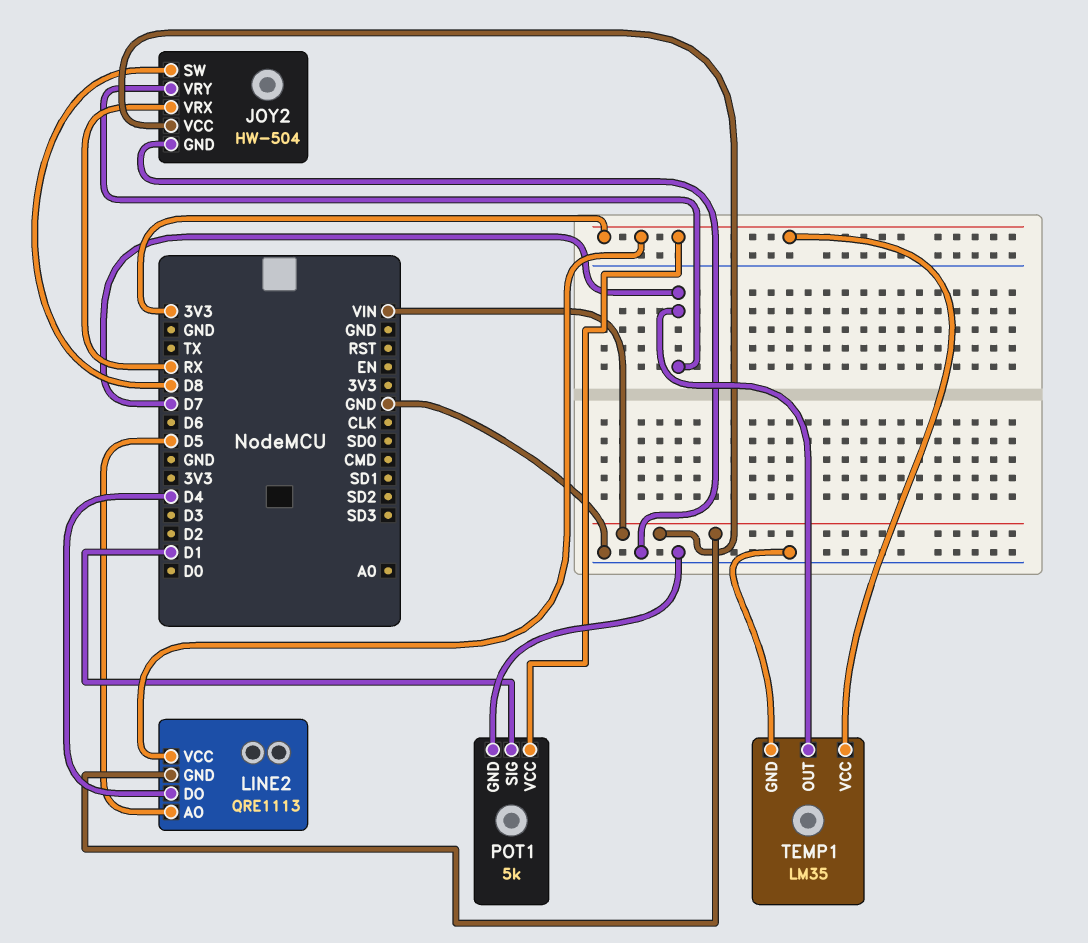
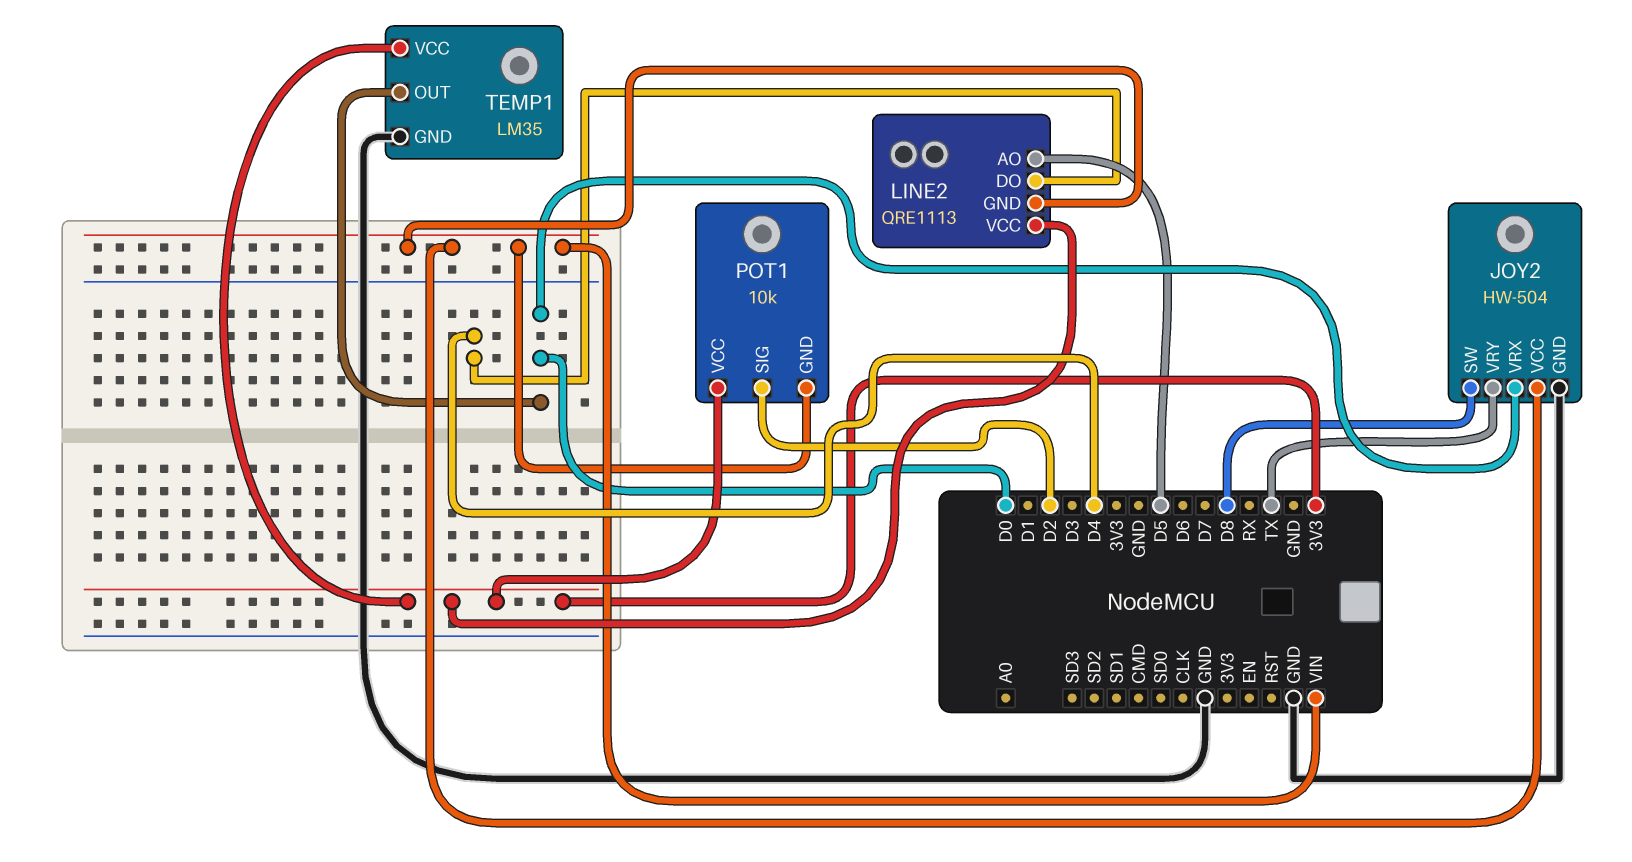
JOY2 pin VRX: RX -> D0
JOY2 pin VRY: D7 -> TX
POT1: 5k -> 10k
POT1 pin GND: GND -> VIN
POT1 pin SIG: D1 -> D2
TEMP1 pin OUT: D7 -> D0

